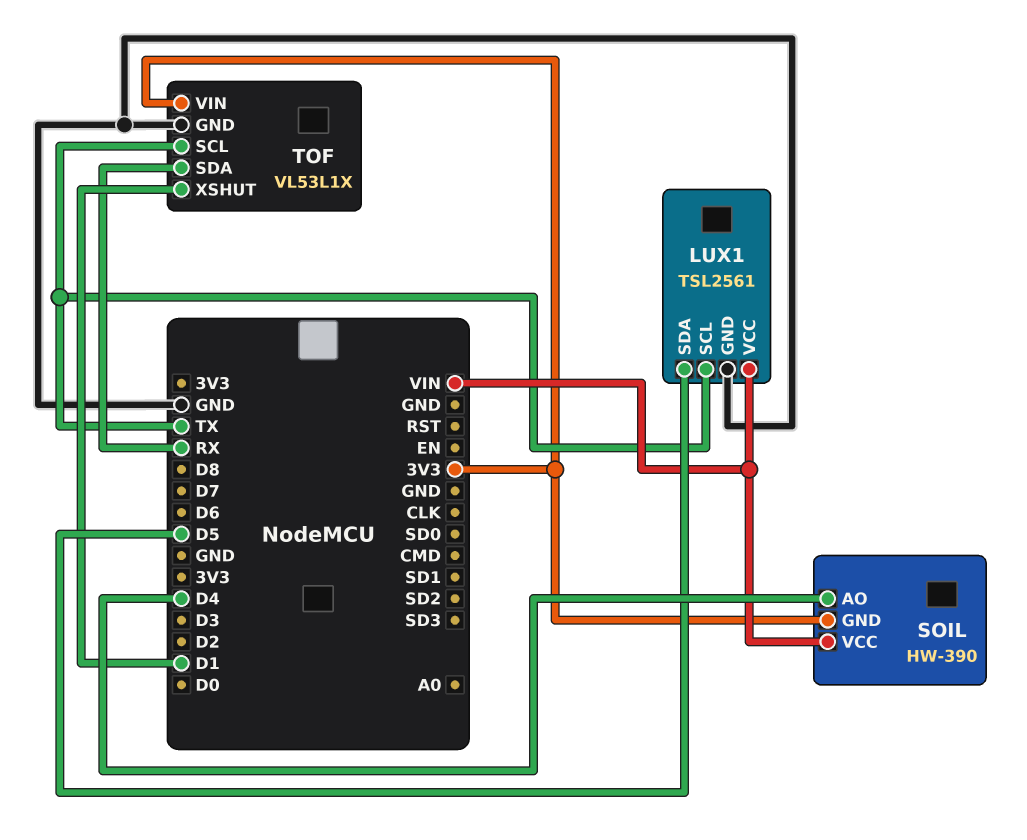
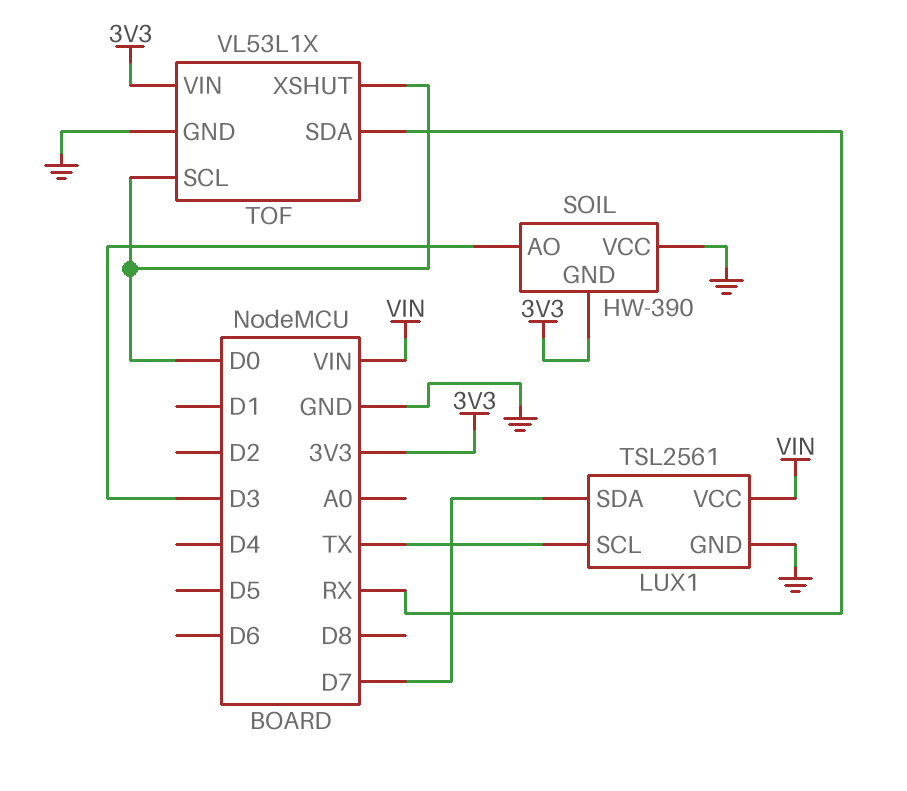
LUX1 pin SDA: D5 -> D7
SOIL pin AO: D4 -> D3
SOIL pin VCC: VIN -> GND
TOF pin SCL: TX -> D0
TOF pin XSHUT: D1 -> D0

